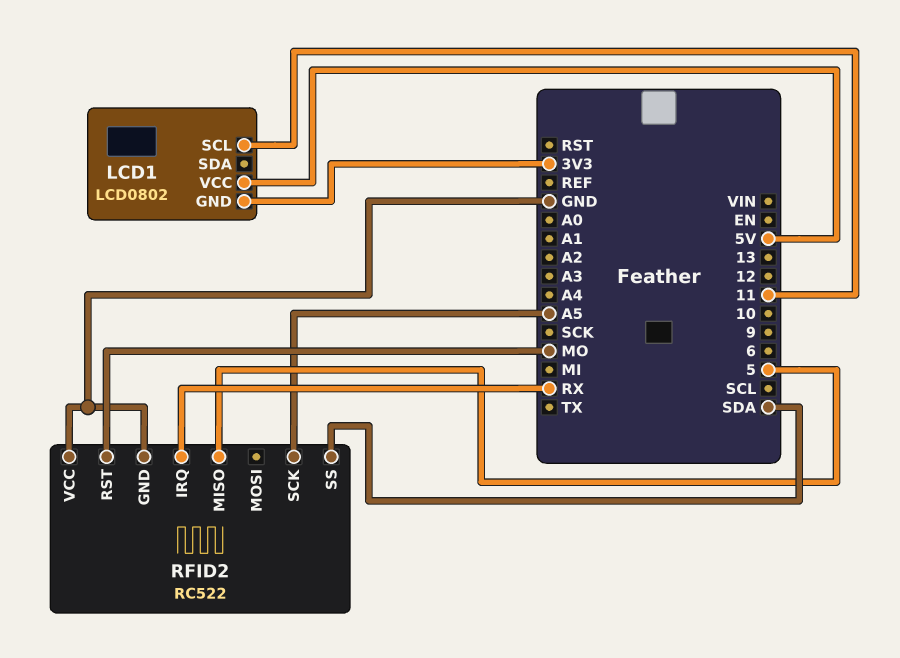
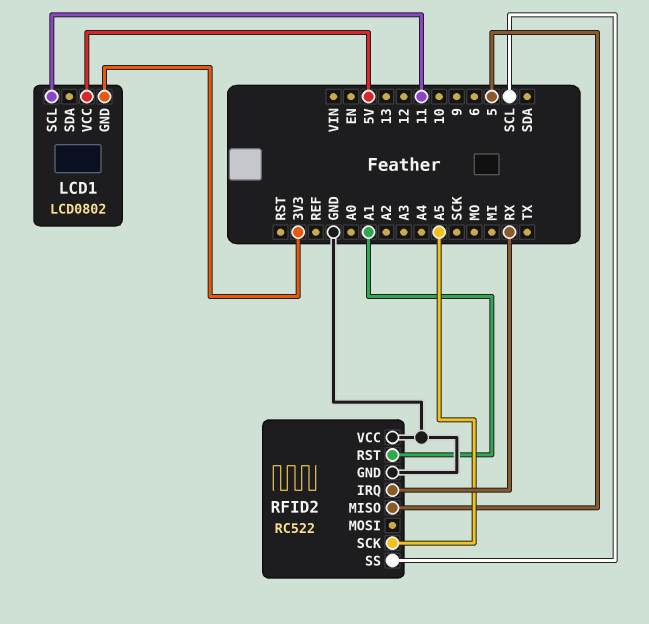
RFID2 pin RST: MO -> A1
RFID2 pin SS: SDA -> SCL

